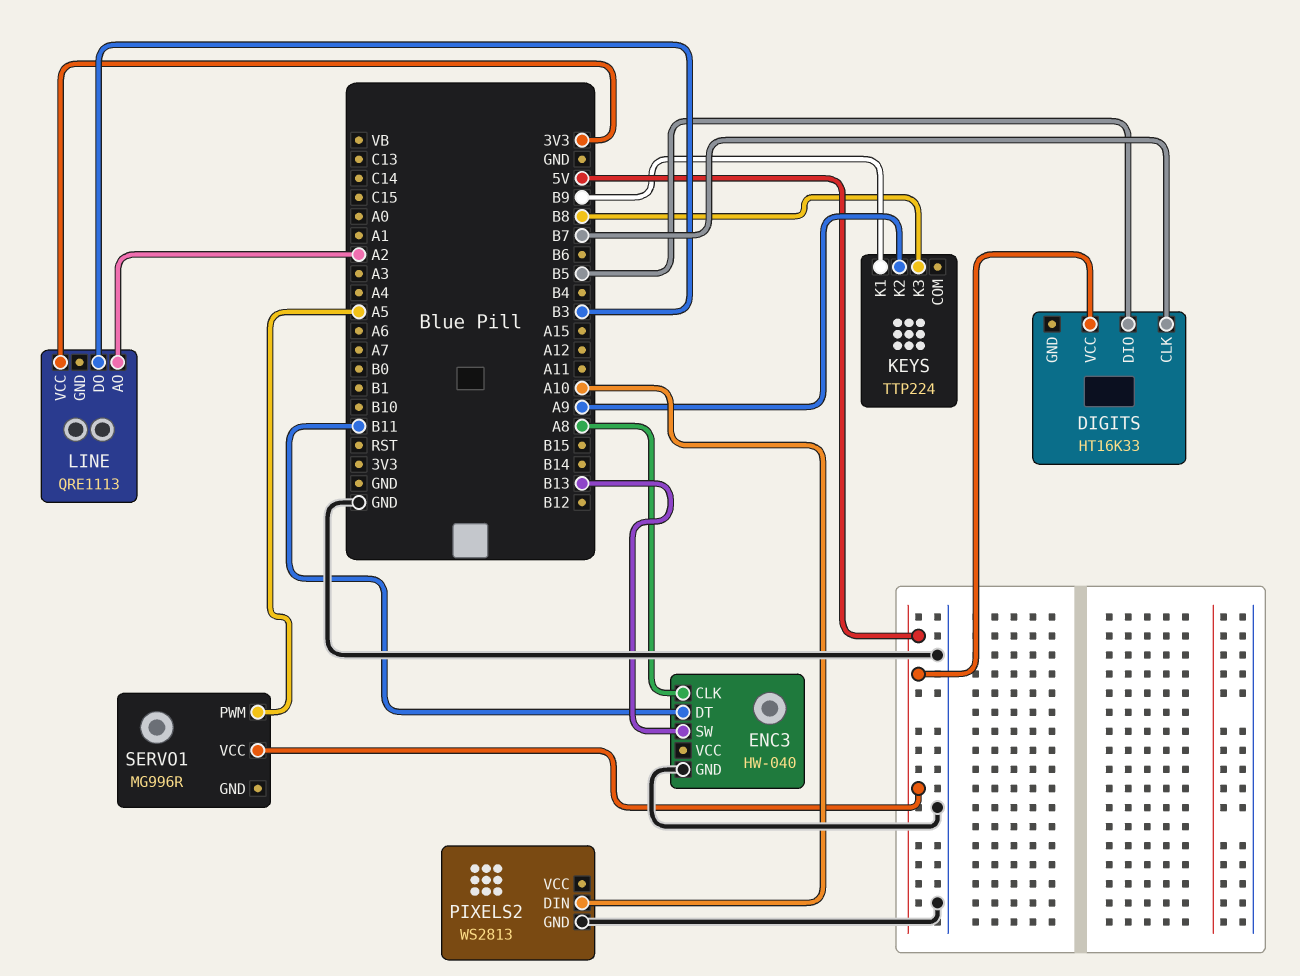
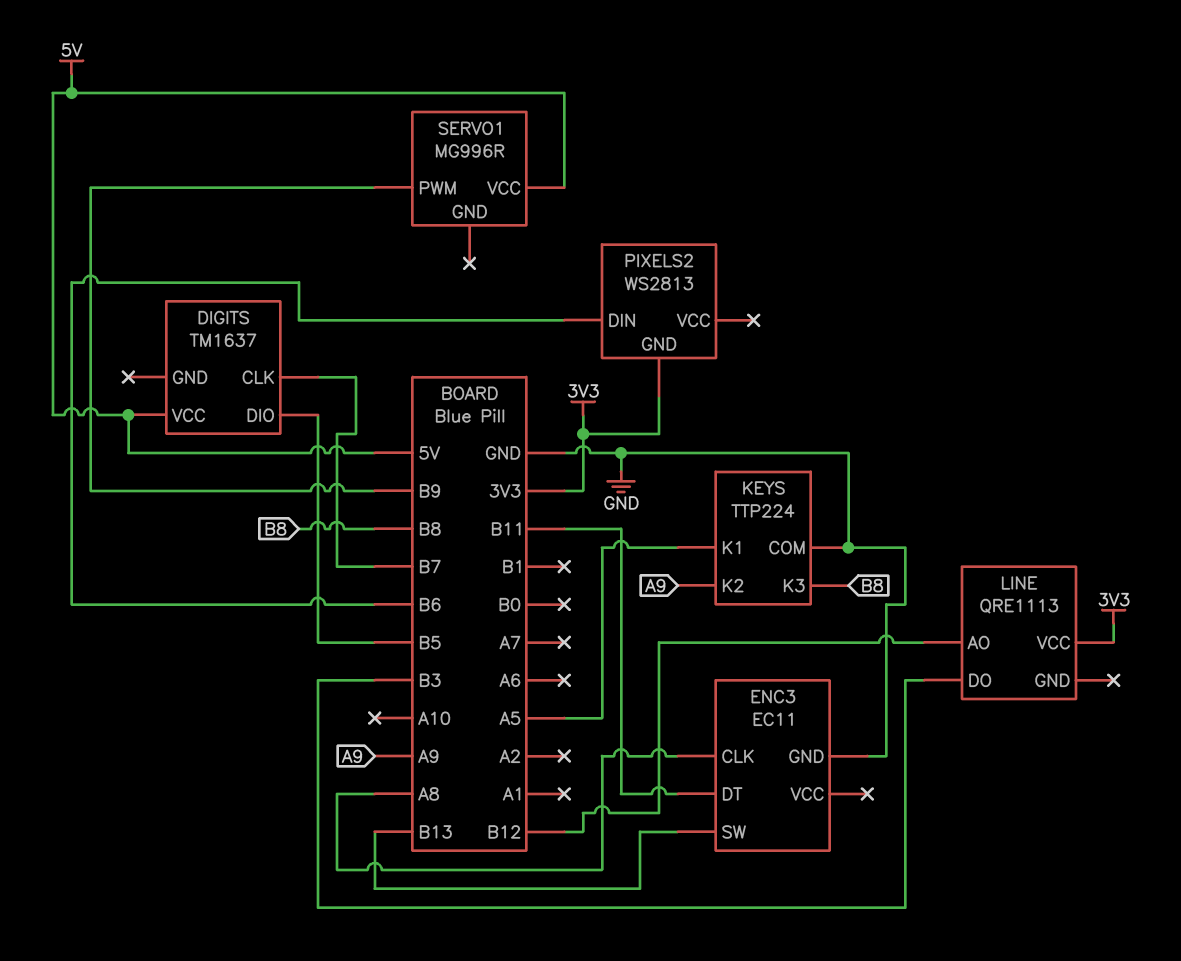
DIGITS: HT16K33 -> TM1637
ENC3: HW-040 -> EC11
KEYS pin COM: none -> GND
KEYS pin K1: B9 -> A5
LINE pin AO: A2 -> B12
PIXELS2 pin DIN: A10 -> B6
PIXELS2 pin GND: GND -> 3V3
SERVO1 pin PWM: A5 -> B9

